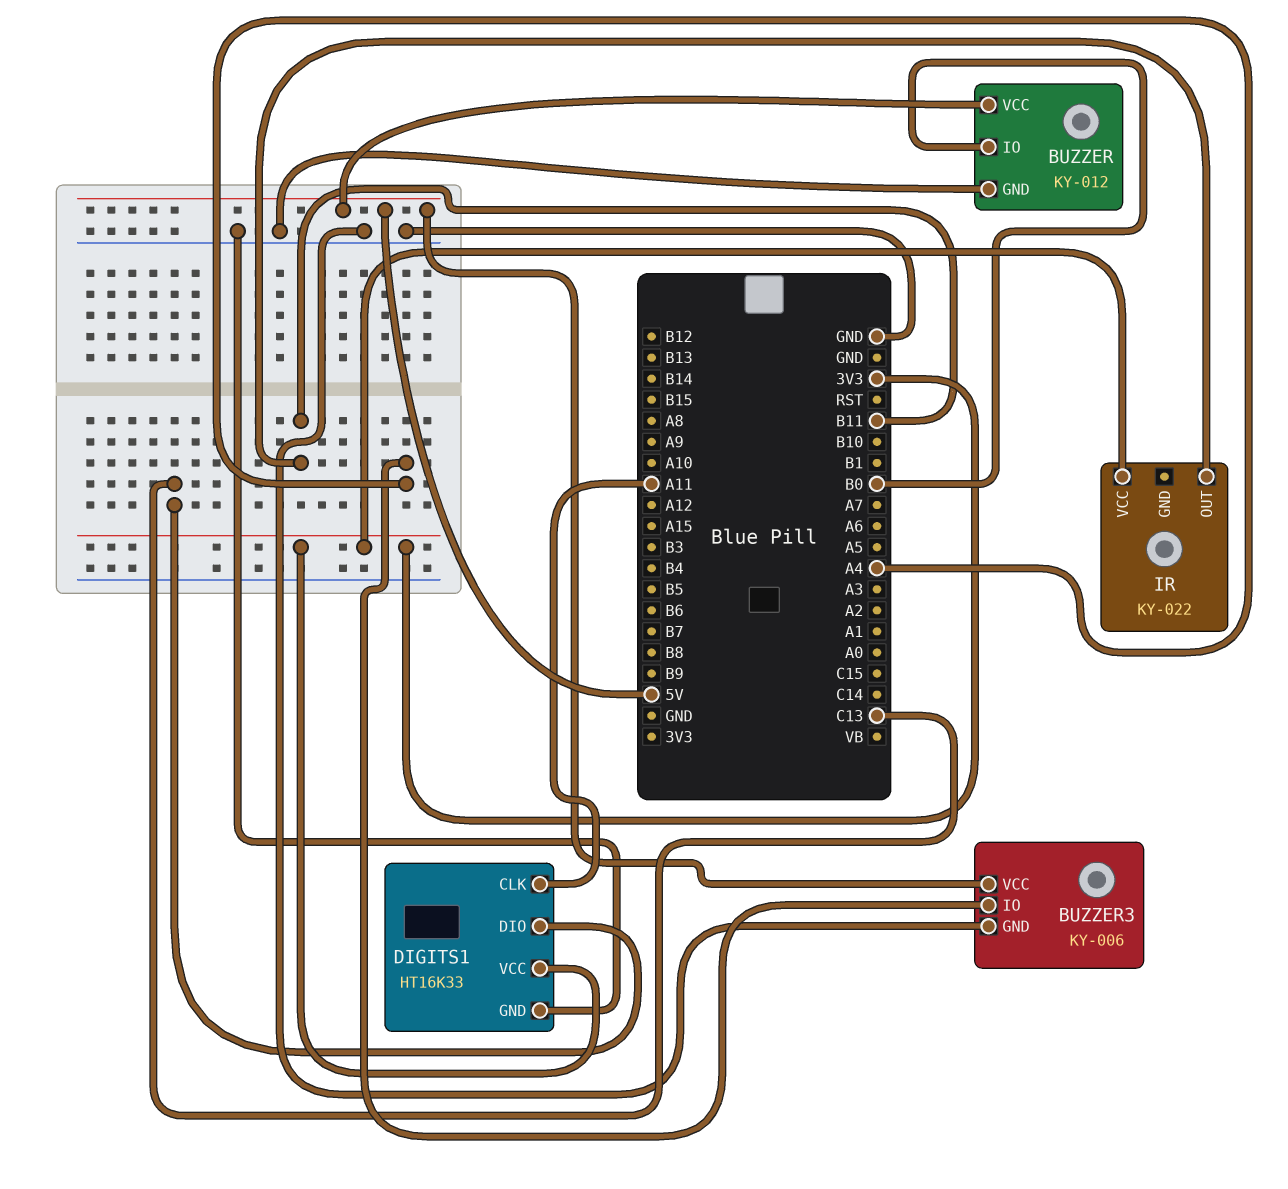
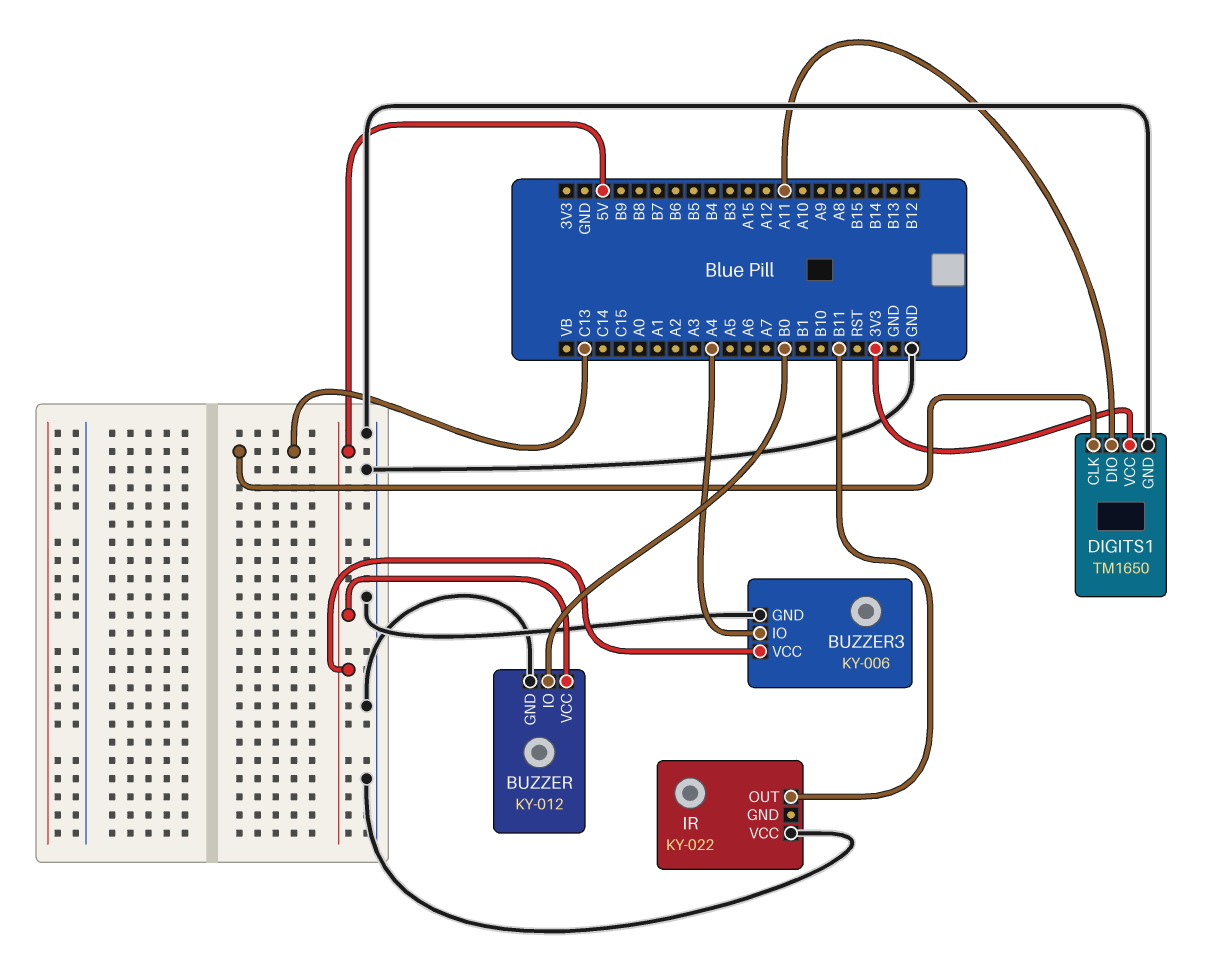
DIGITS1: HT16K33 -> TM1650
DIGITS1 pin CLK: A11 -> C13
DIGITS1 pin DIO: C13 -> A11
IR pin VCC: 3V3 -> GND

